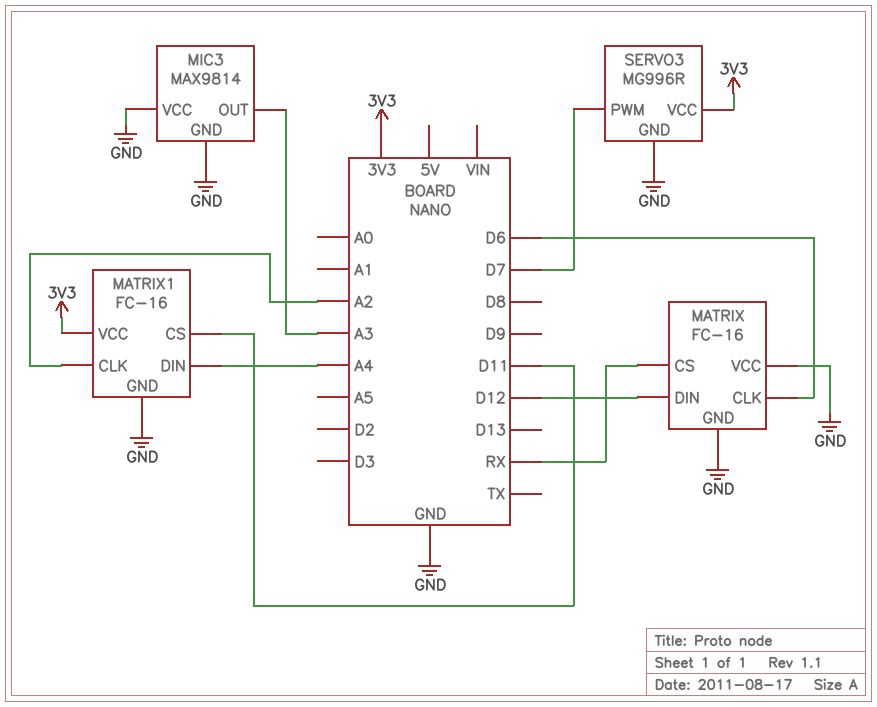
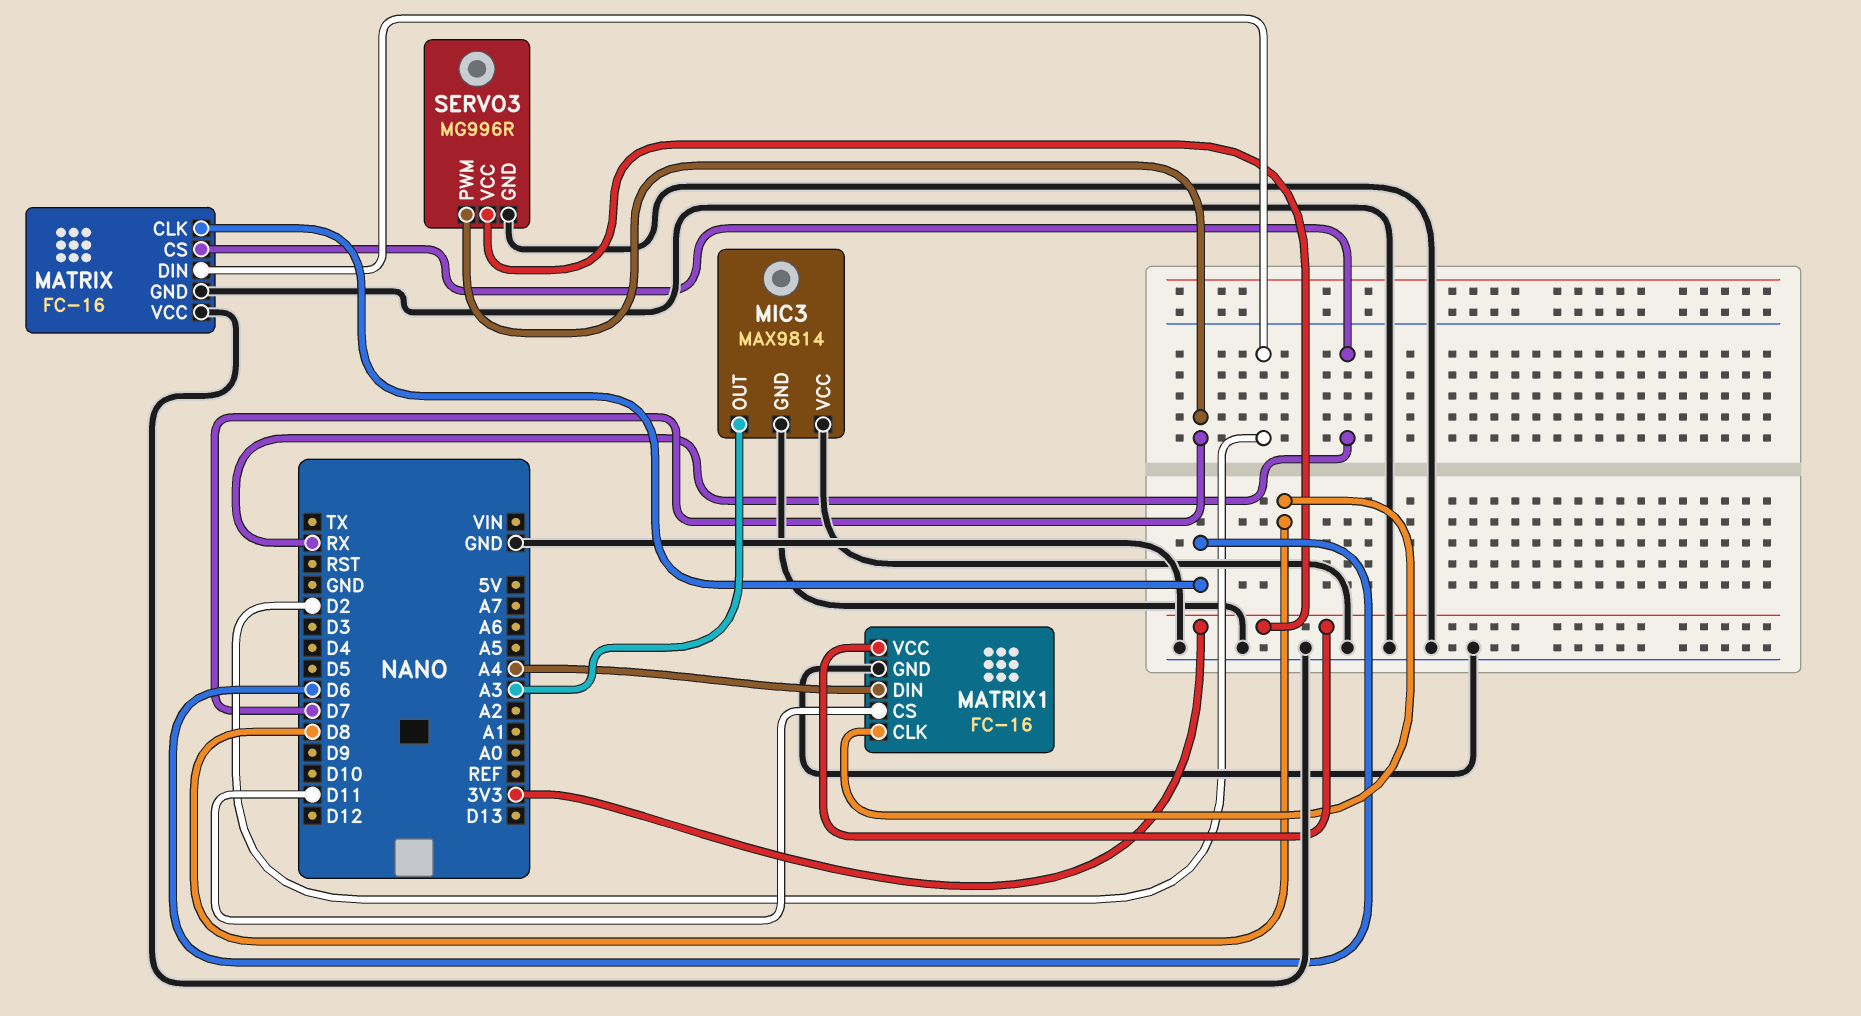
MATRIX pin DIN: D12 -> D2
MATRIX1 pin CLK: A2 -> D8

